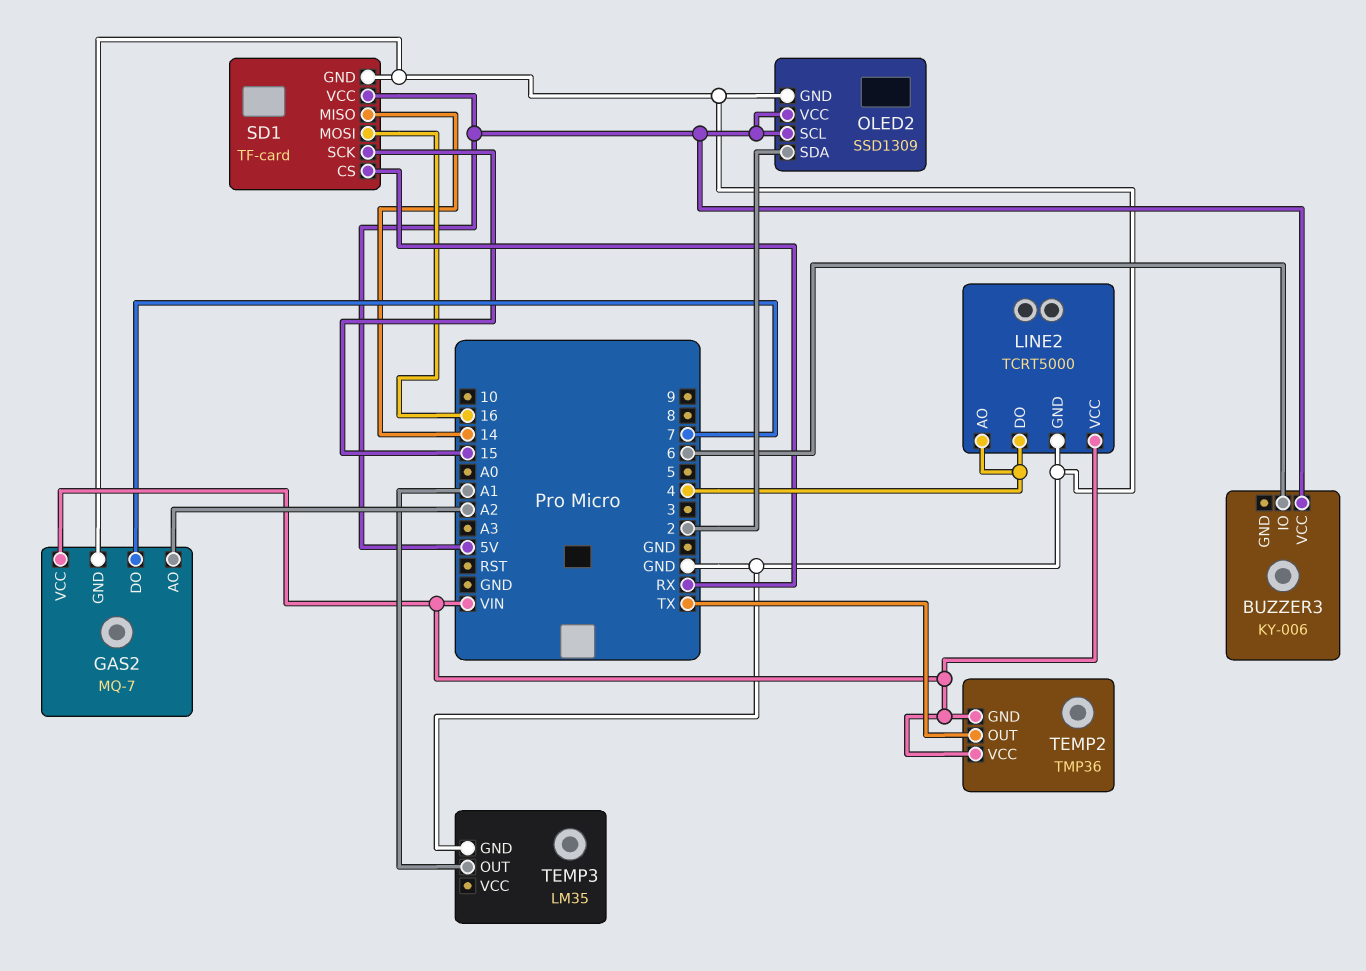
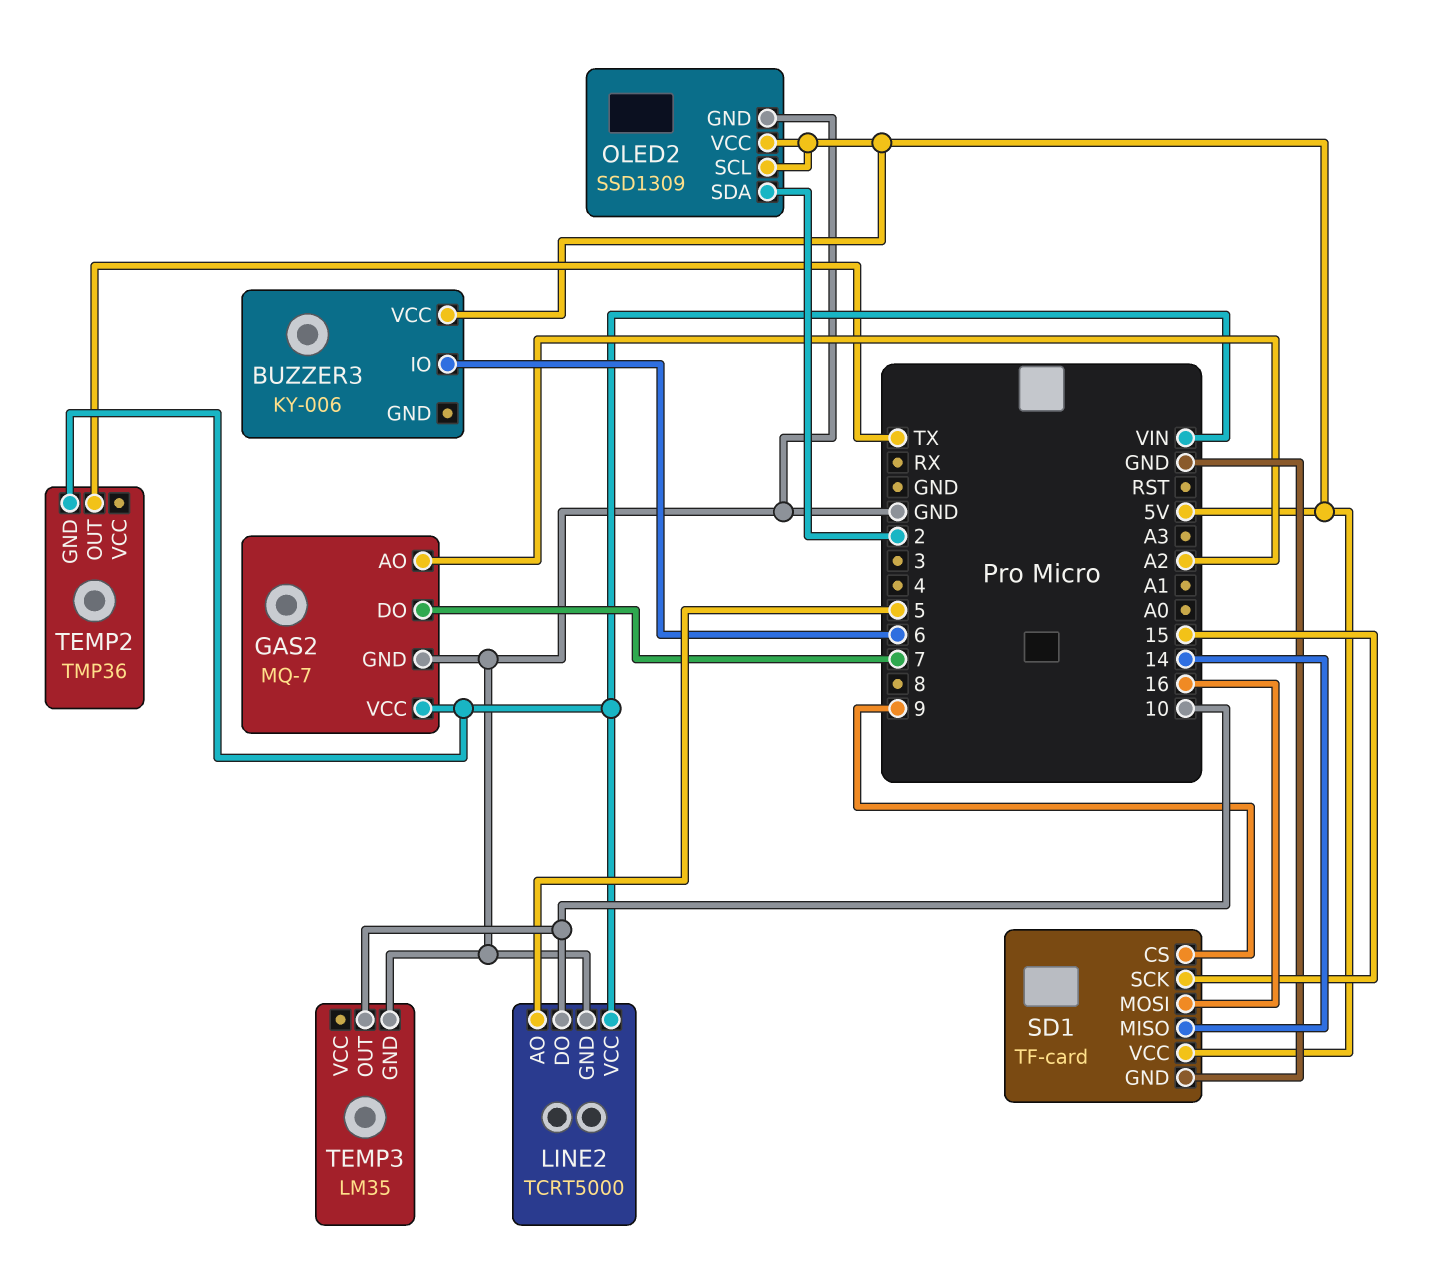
LINE2 pin AO: 4 -> 5
LINE2 pin DO: 4 -> 10
SD1 pin CS: RX -> 9
TEMP2 pin VCC: VIN -> none
TEMP3 pin OUT: A1 -> 10

